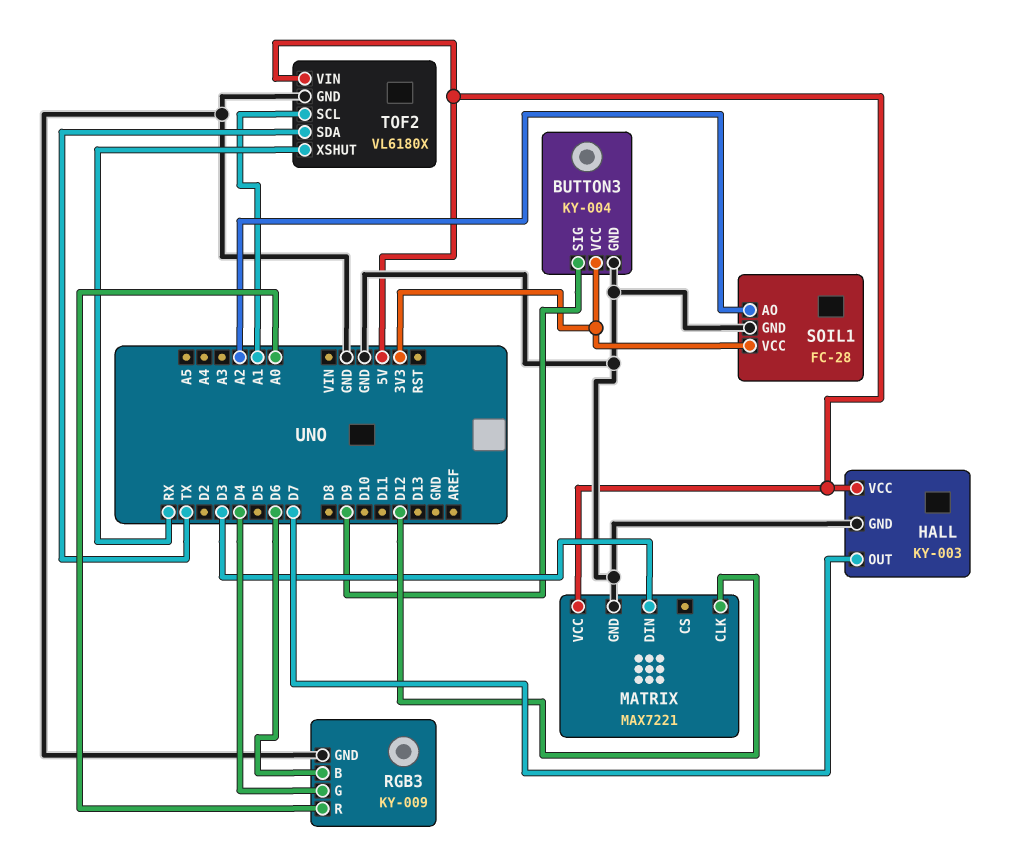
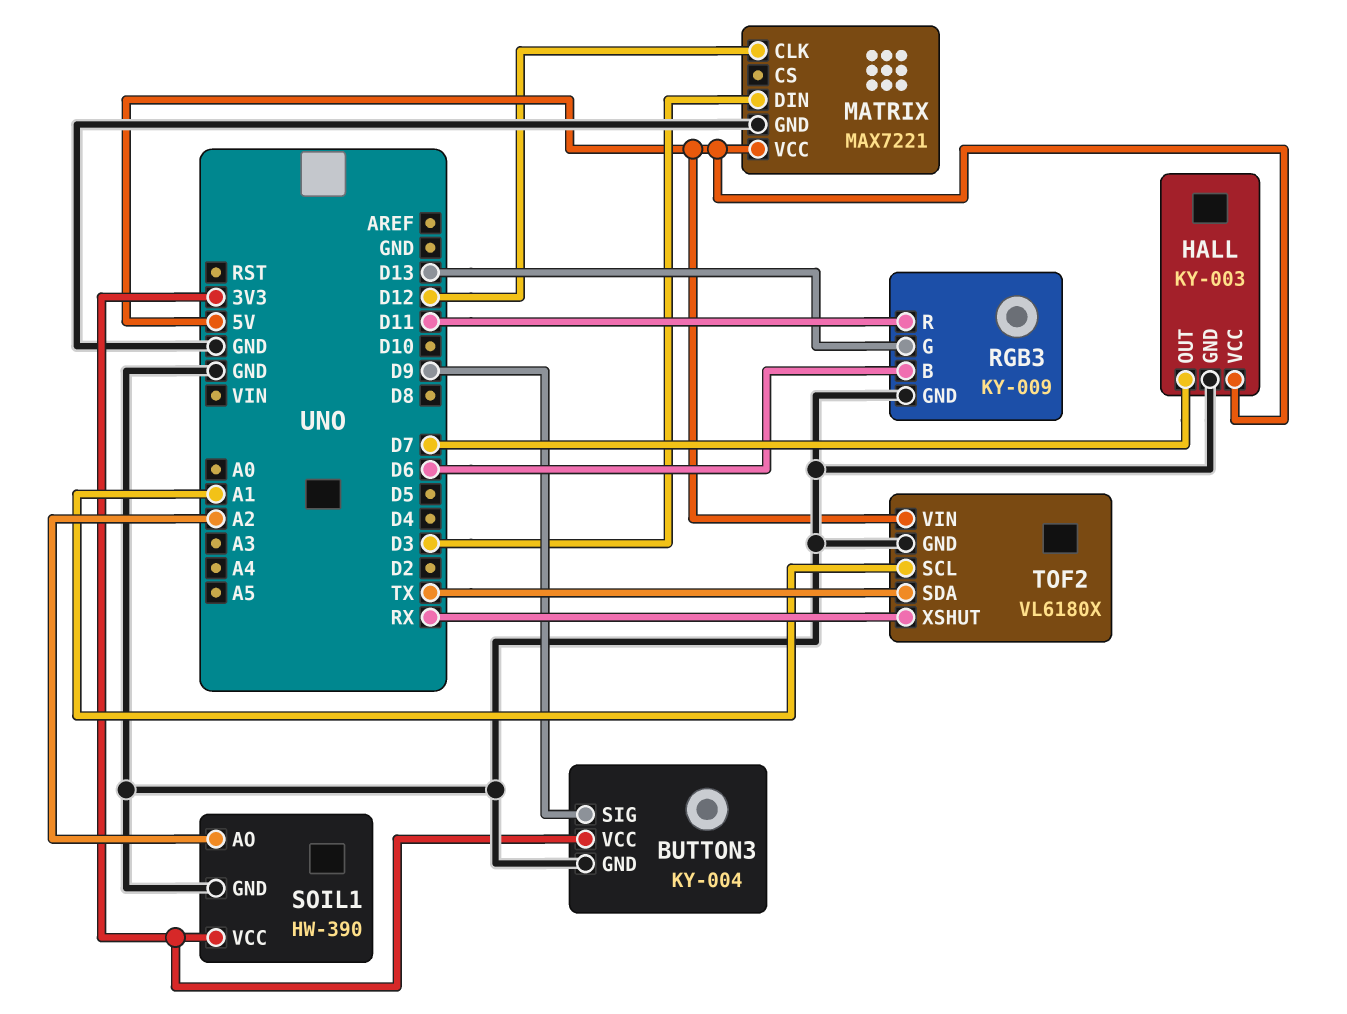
RGB3 pin G: D4 -> D13
RGB3 pin R: A0 -> D11
SOIL1: FC-28 -> HW-390

